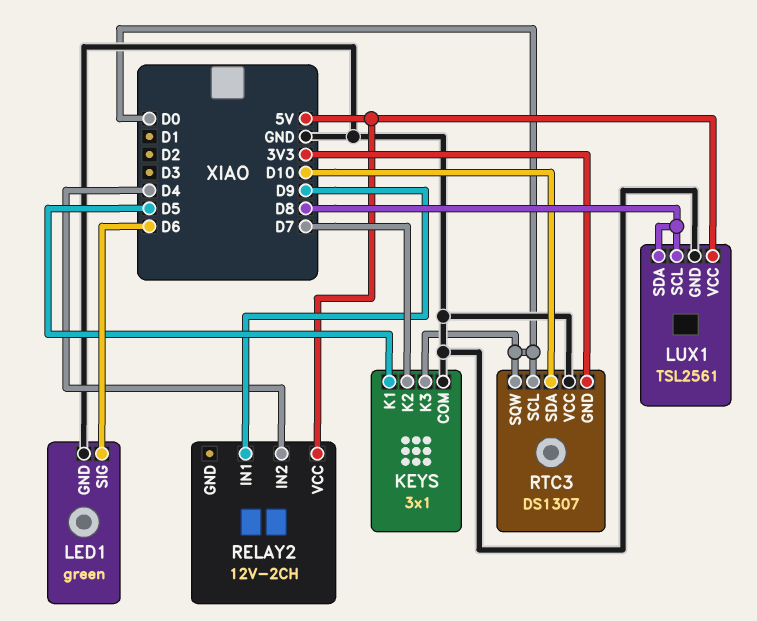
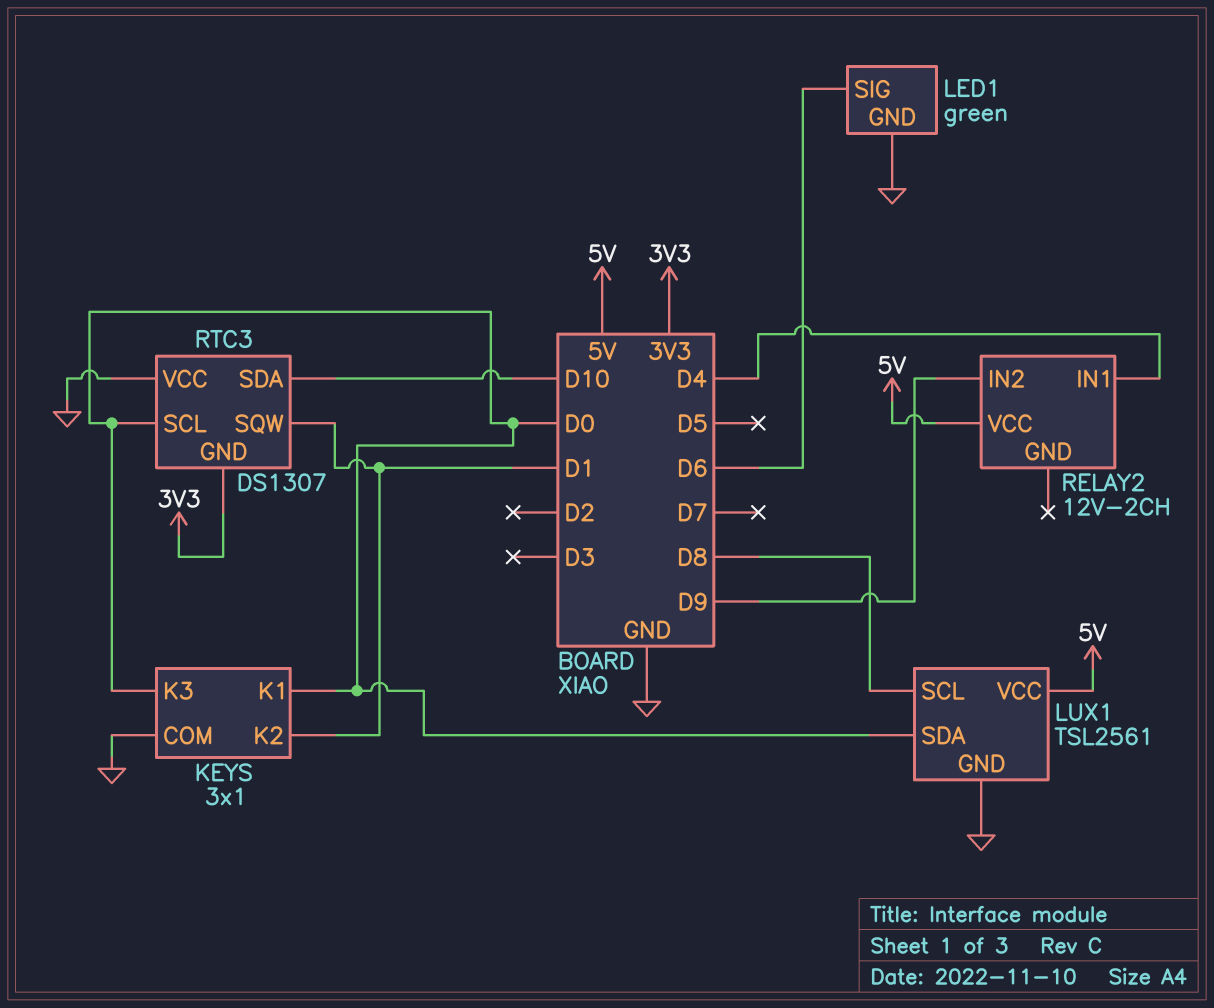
KEYS pin K1: D5 -> D0
KEYS pin K2: D7 -> D1
LUX1 pin SDA: D8 -> D0
RELAY2 pin IN1: D9 -> D4
RELAY2 pin IN2: D4 -> D9
RTC3 pin SQW: D0 -> D1

